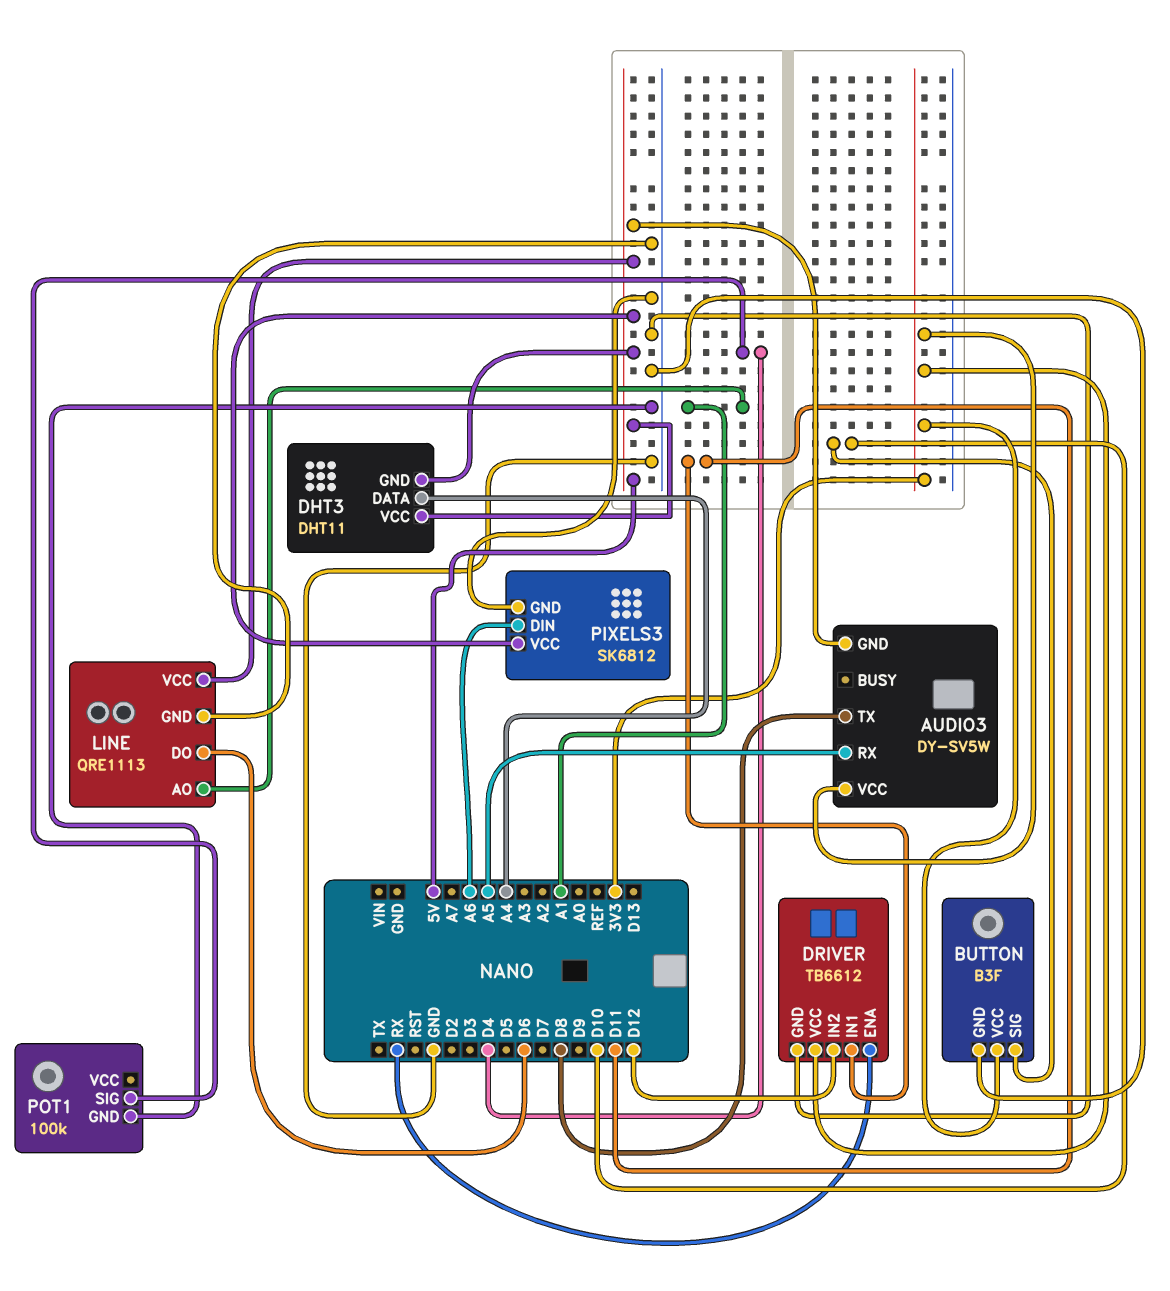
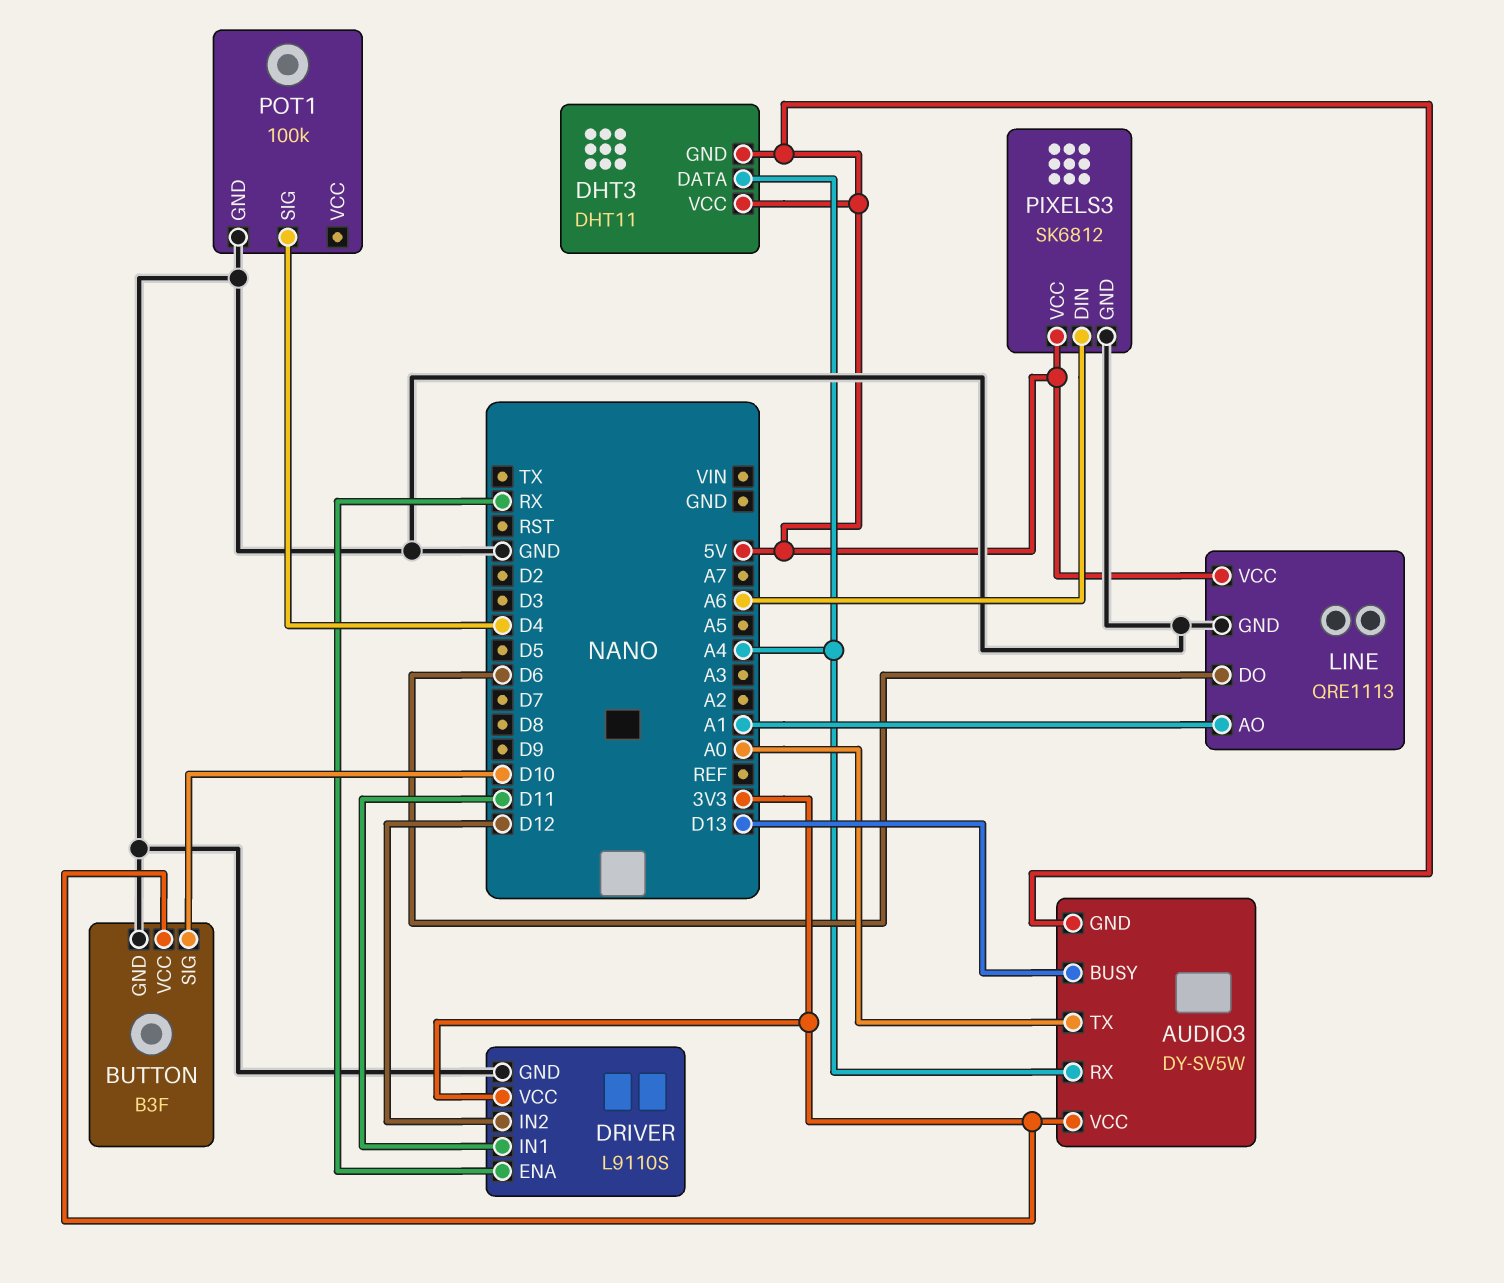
AUDIO3 pin BUSY: none -> D13
AUDIO3 pin RX: A5 -> A4
AUDIO3 pin TX: D8 -> A0
DRIVER: TB6612 -> L9110S

